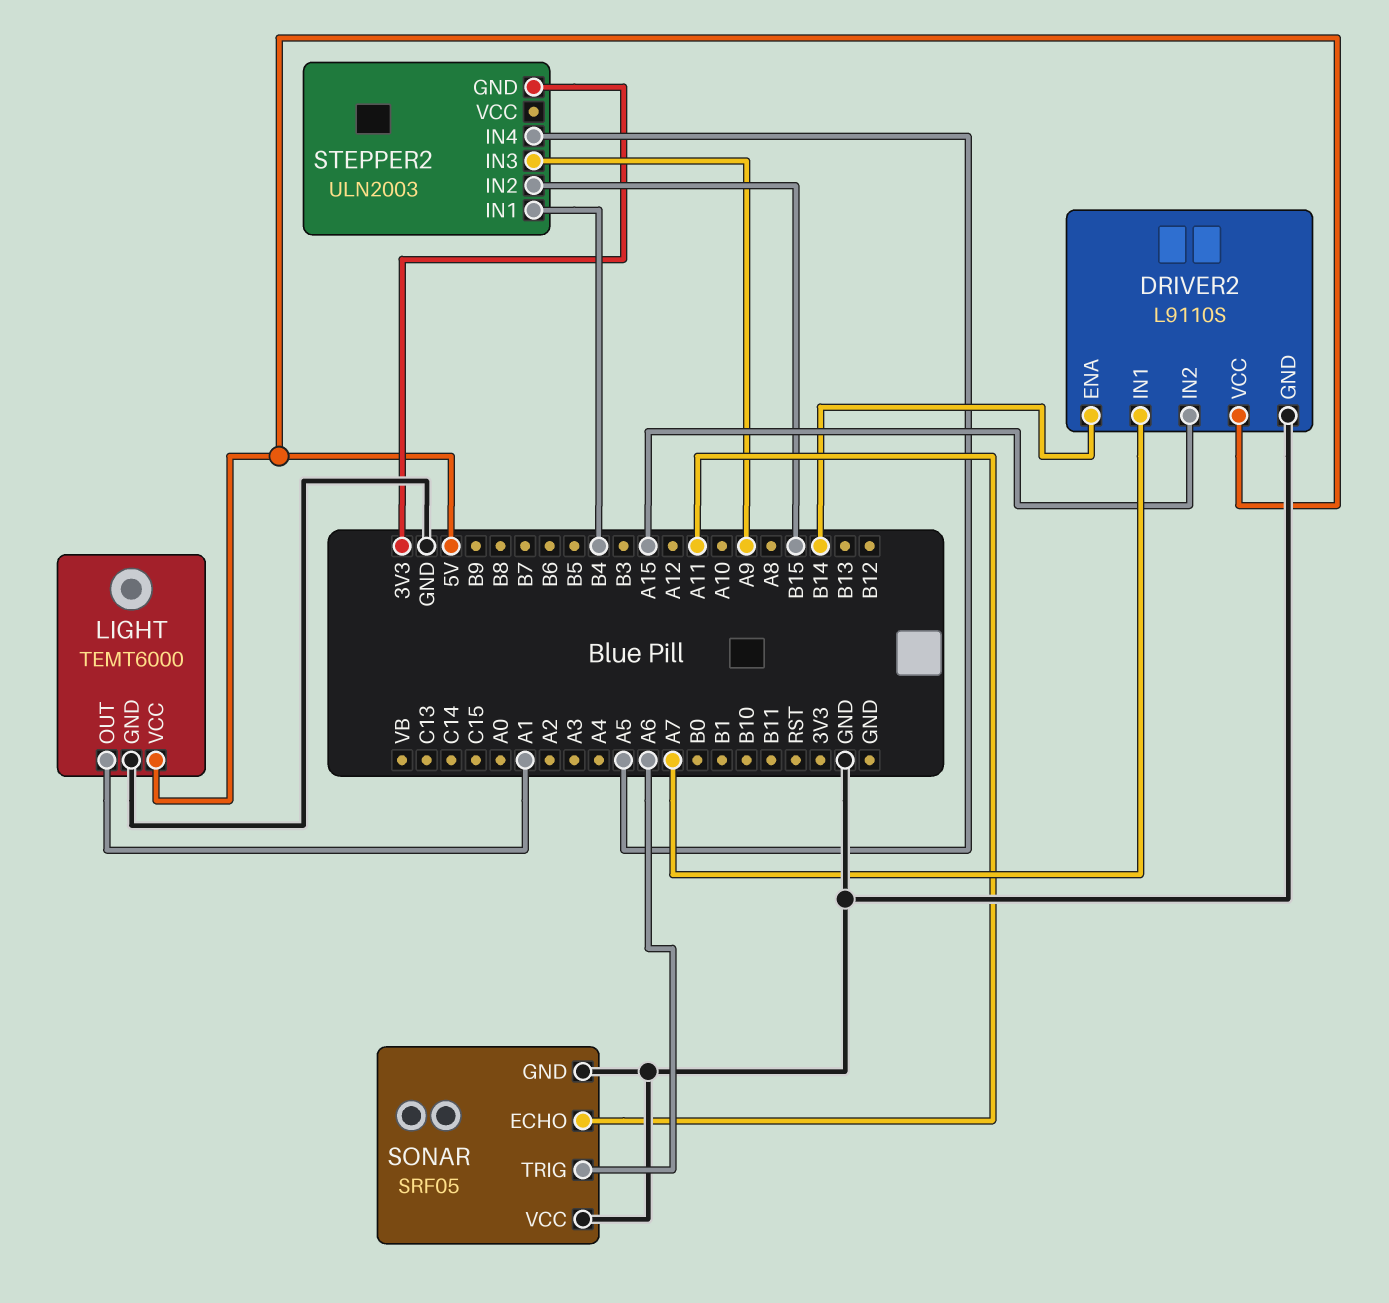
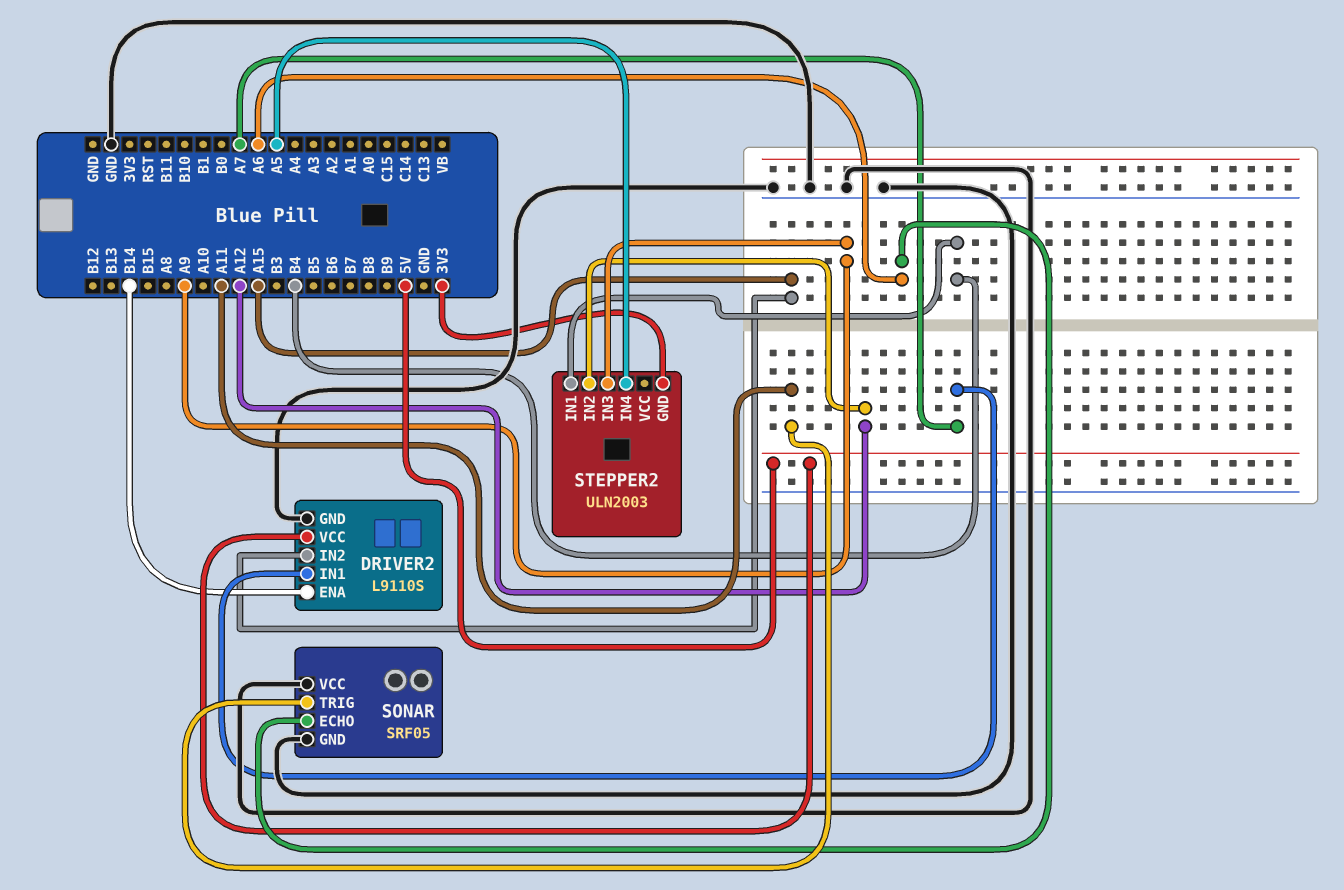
LIGHT: TEMT6000 -> none
LIGHT pin GND: GND -> none
LIGHT pin OUT: A1 -> none
LIGHT pin VCC: 5V -> none
SONAR pin ECHO: A11 -> A6
SONAR pin TRIG: A6 -> A11
STEPPER2 pin IN2: B15 -> A12

